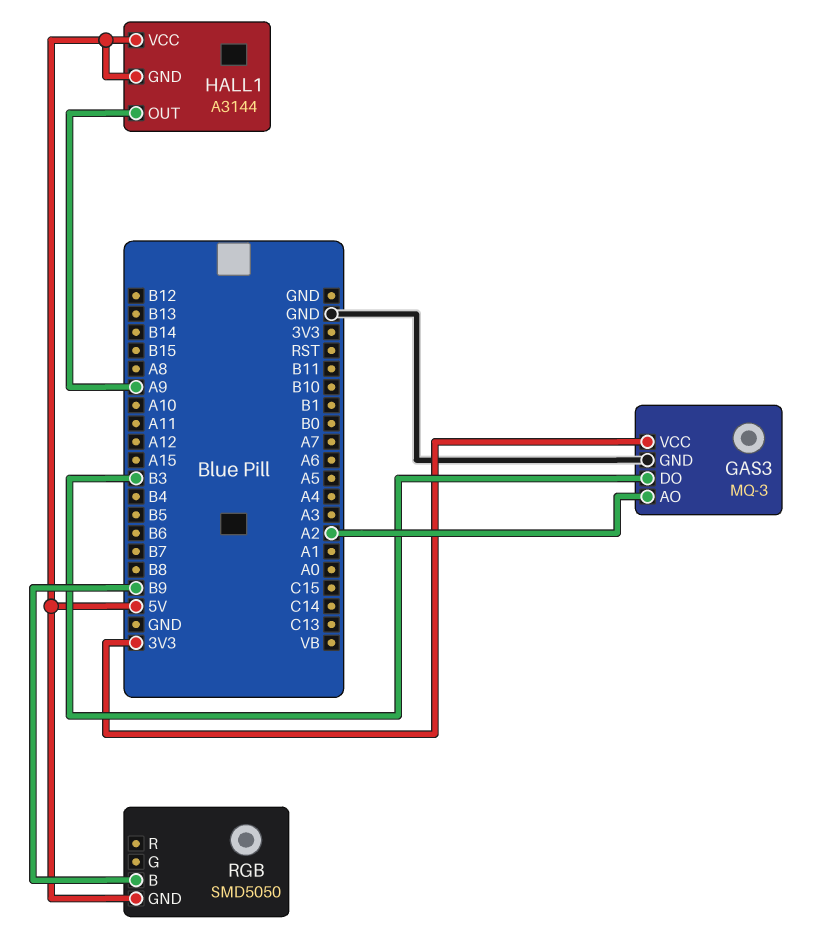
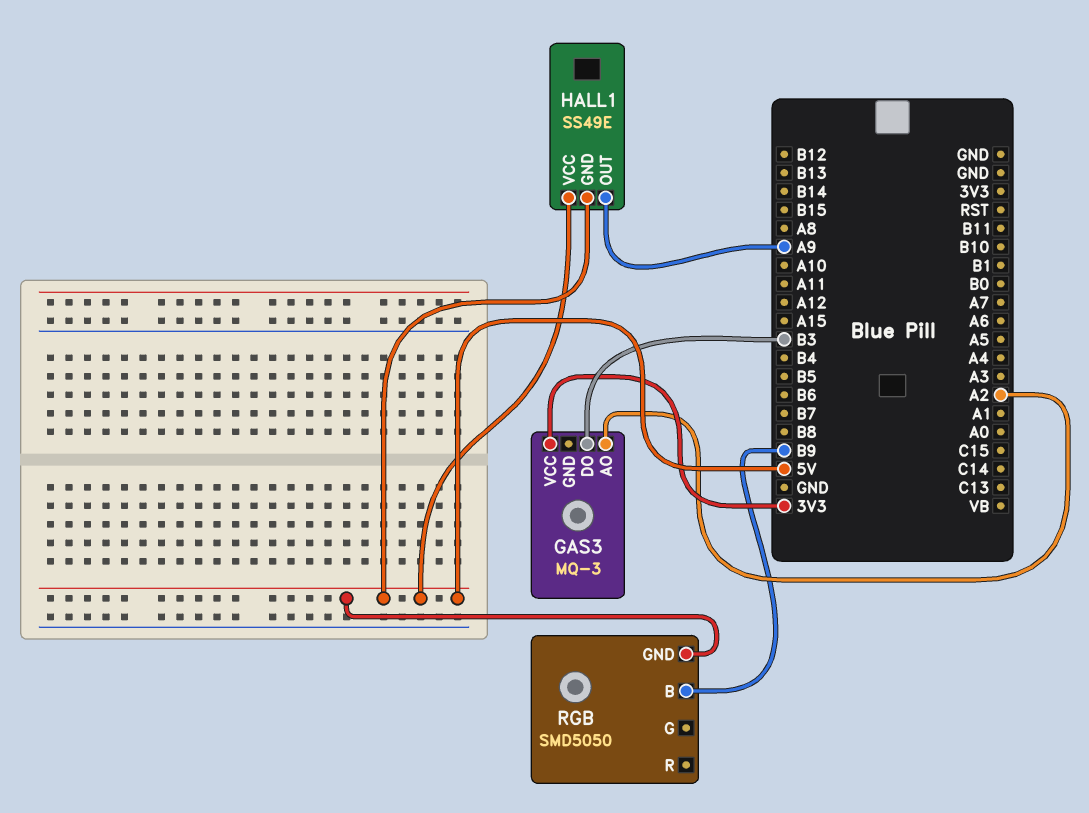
GAS3 pin GND: GND -> none
HALL1: A3144 -> SS49E

